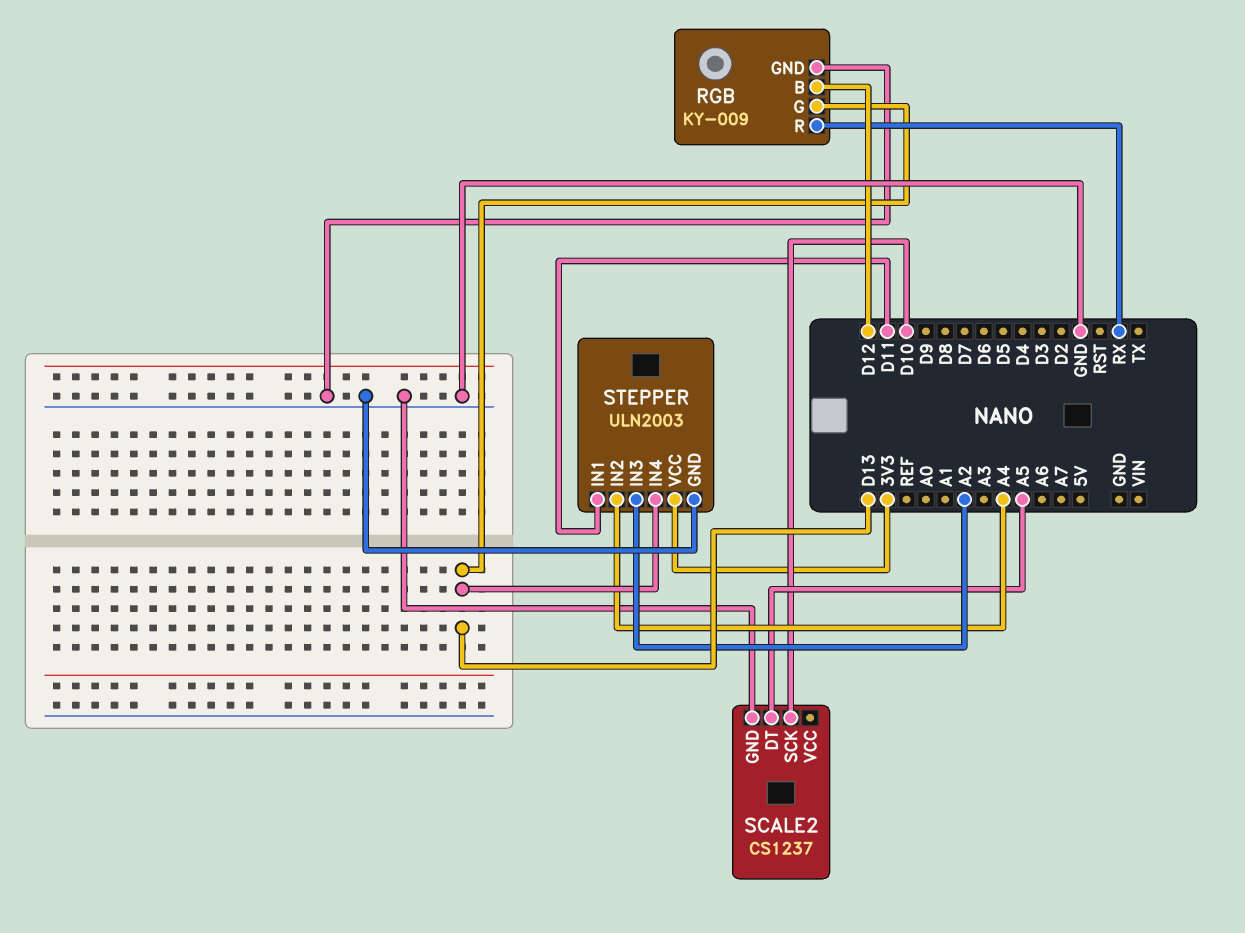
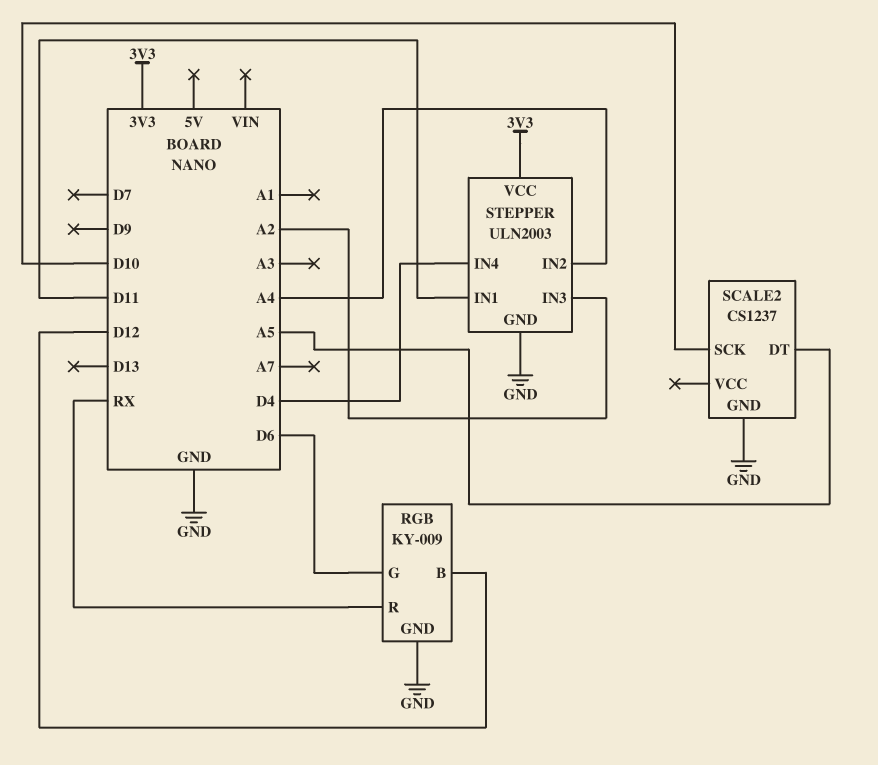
RGB pin G: D13 -> D6
STEPPER pin IN4: D13 -> D4

